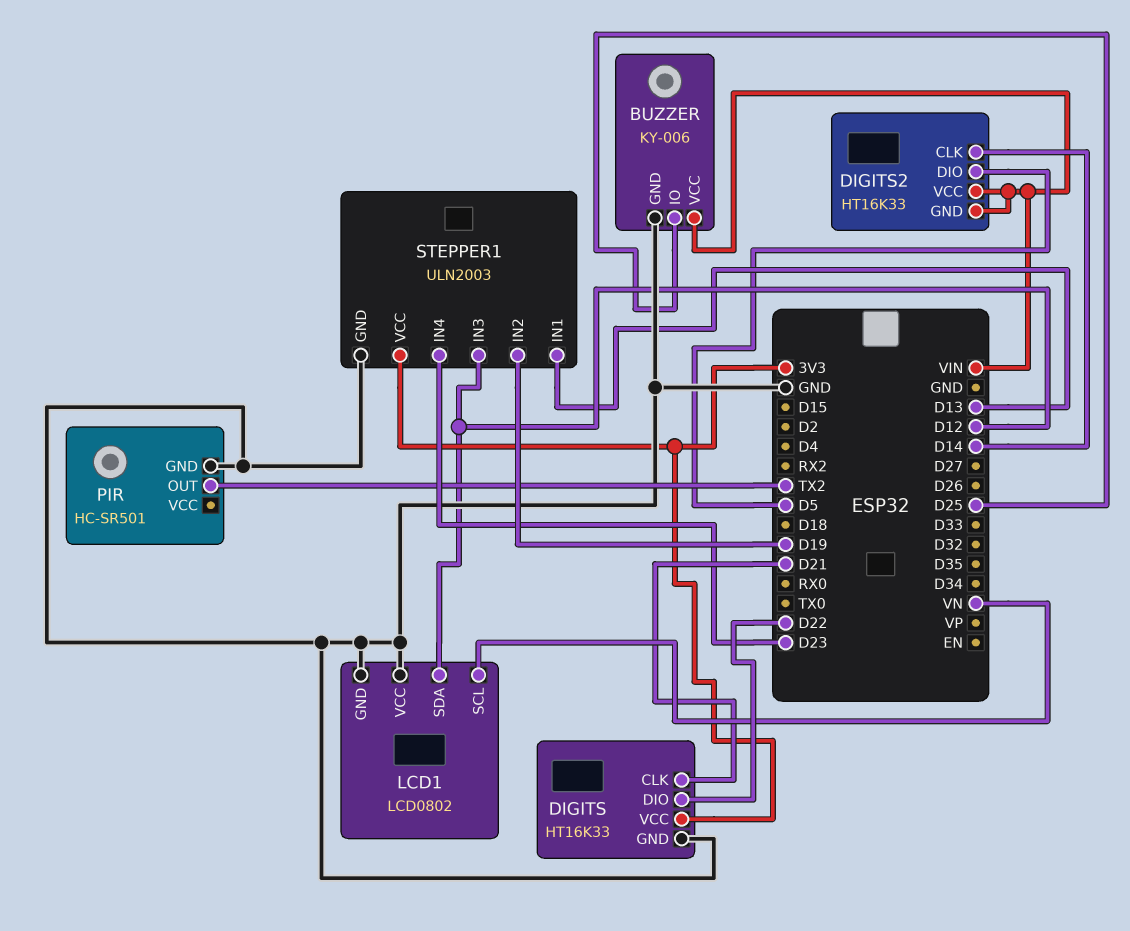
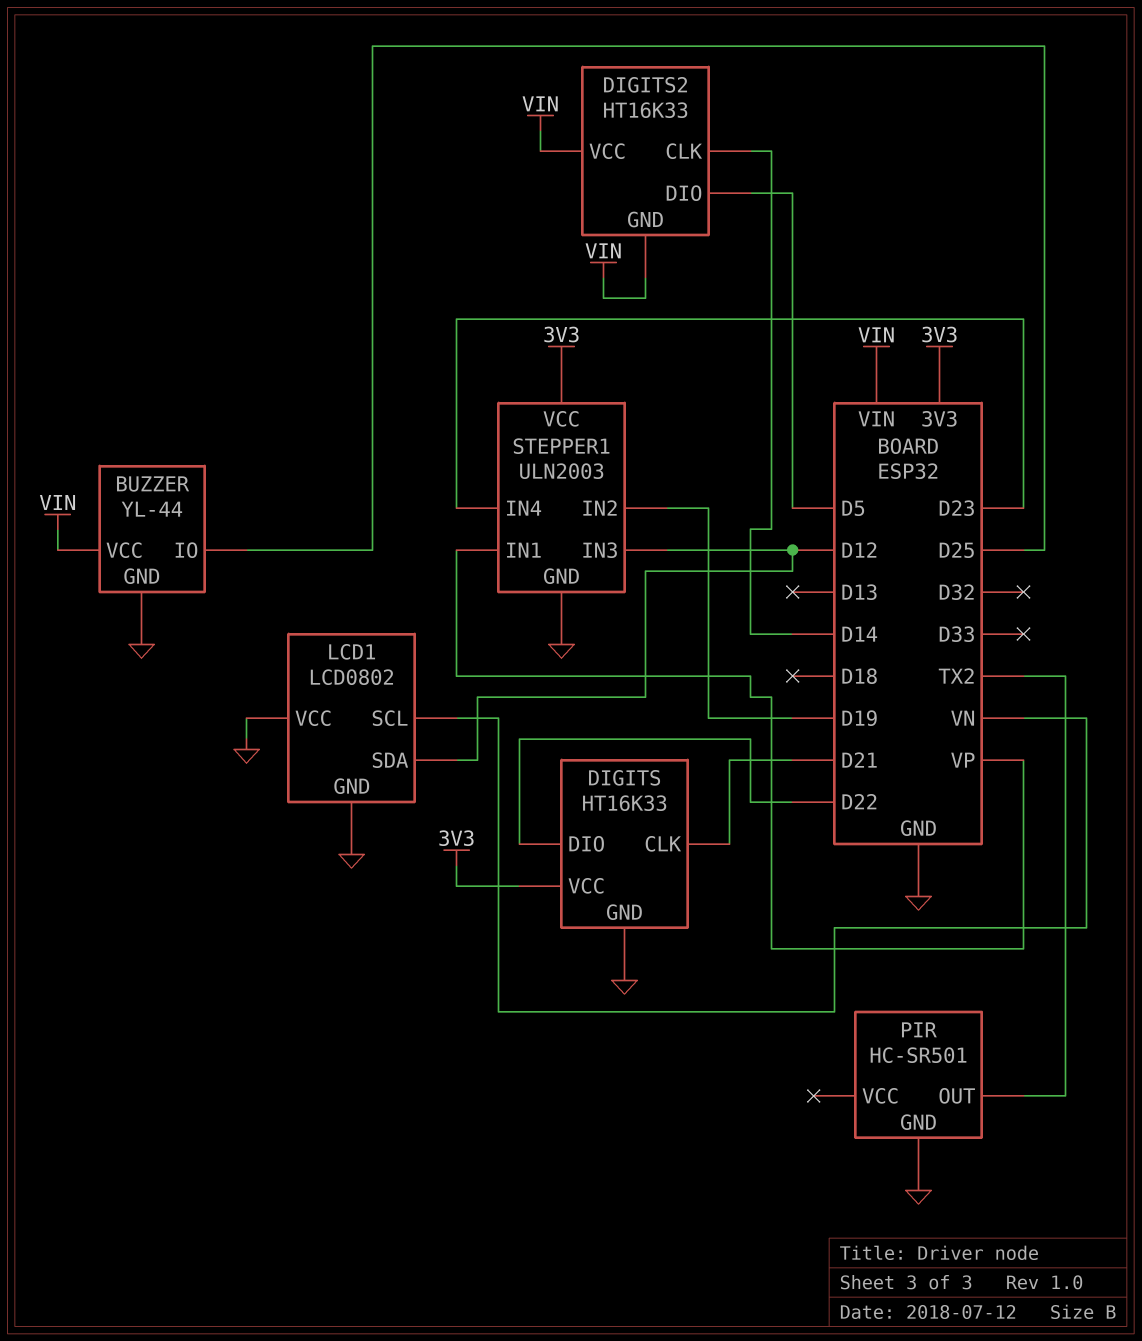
BUZZER: KY-006 -> YL-44
STEPPER1 pin IN1: D13 -> VP

